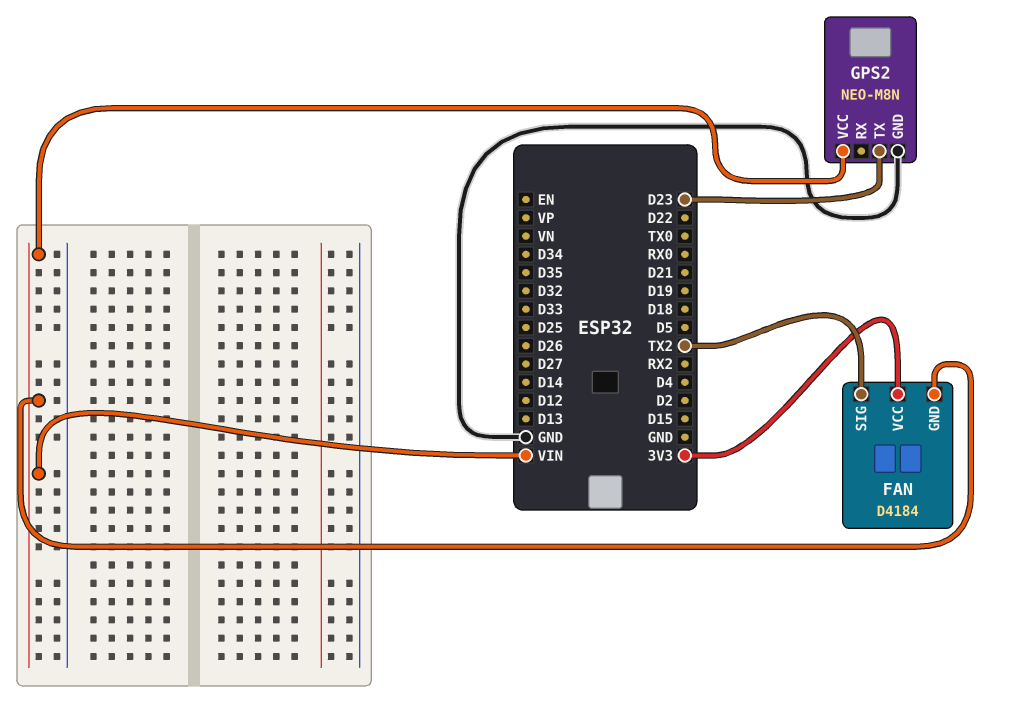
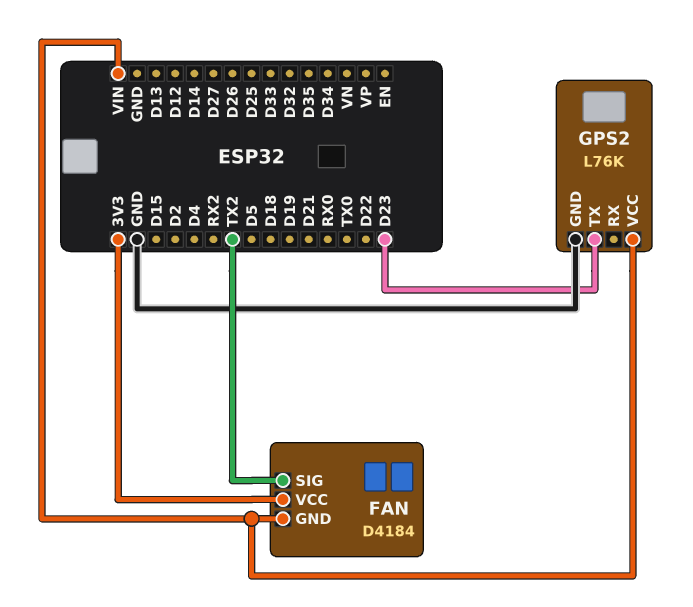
GPS2: NEO-M8N -> L76K

